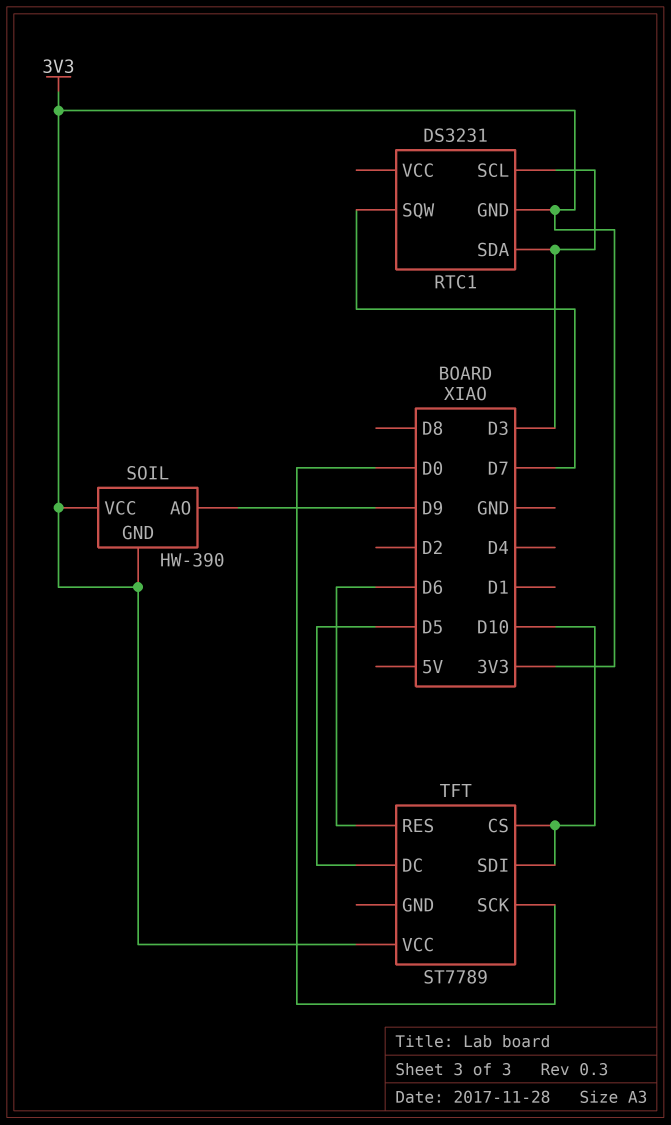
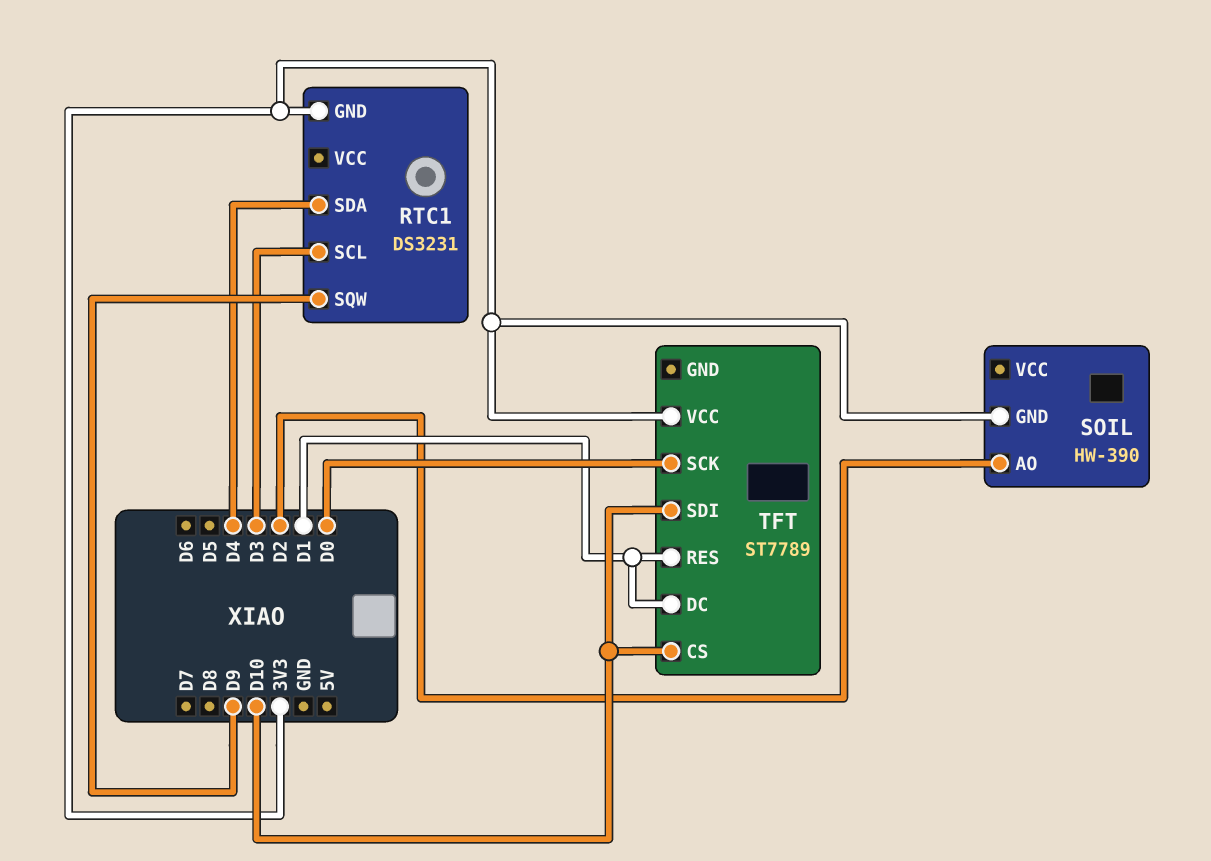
RTC1 pin SDA: D3 -> D4
RTC1 pin SQW: D7 -> D9
SOIL pin AO: D9 -> D2
SOIL pin VCC: 3V3 -> none
TFT pin DC: D5 -> D1
TFT pin RES: D6 -> D1

